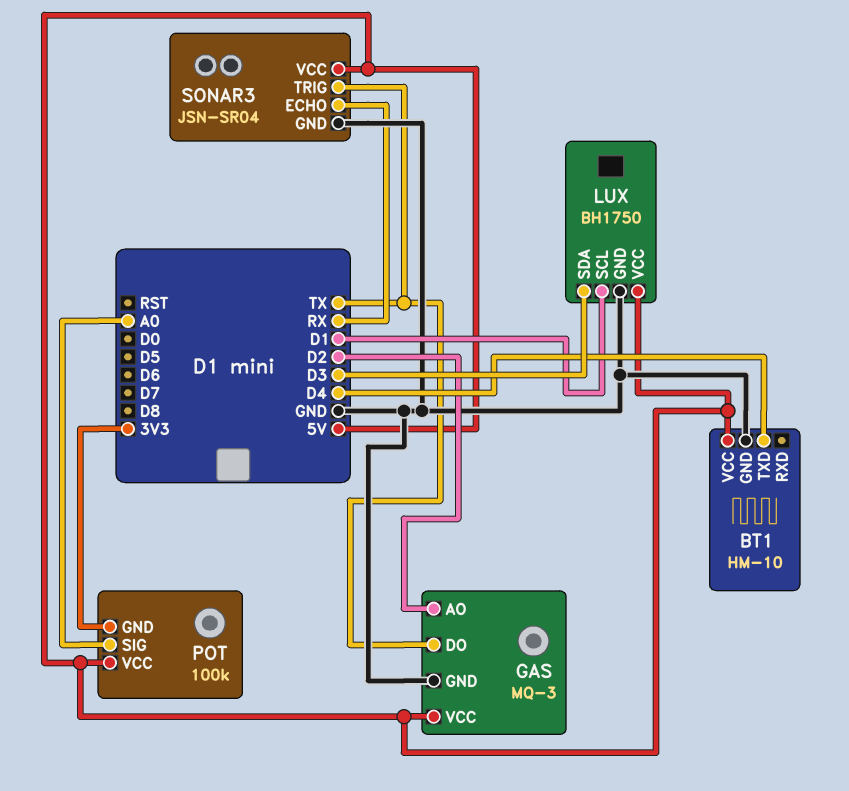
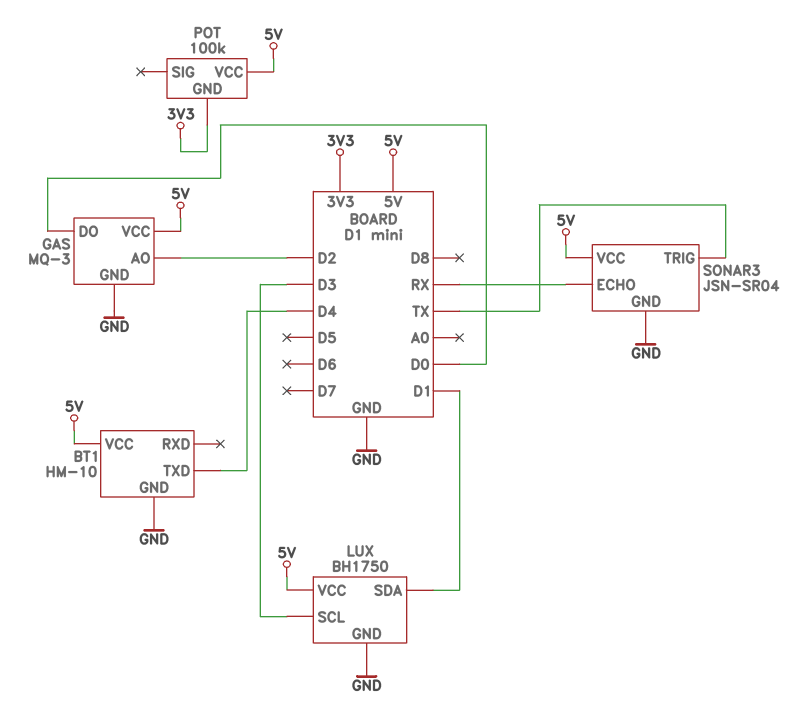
GAS pin DO: TX -> D0
LUX pin SCL: D1 -> D3
LUX pin SDA: D3 -> D1
POT pin SIG: A0 -> none

